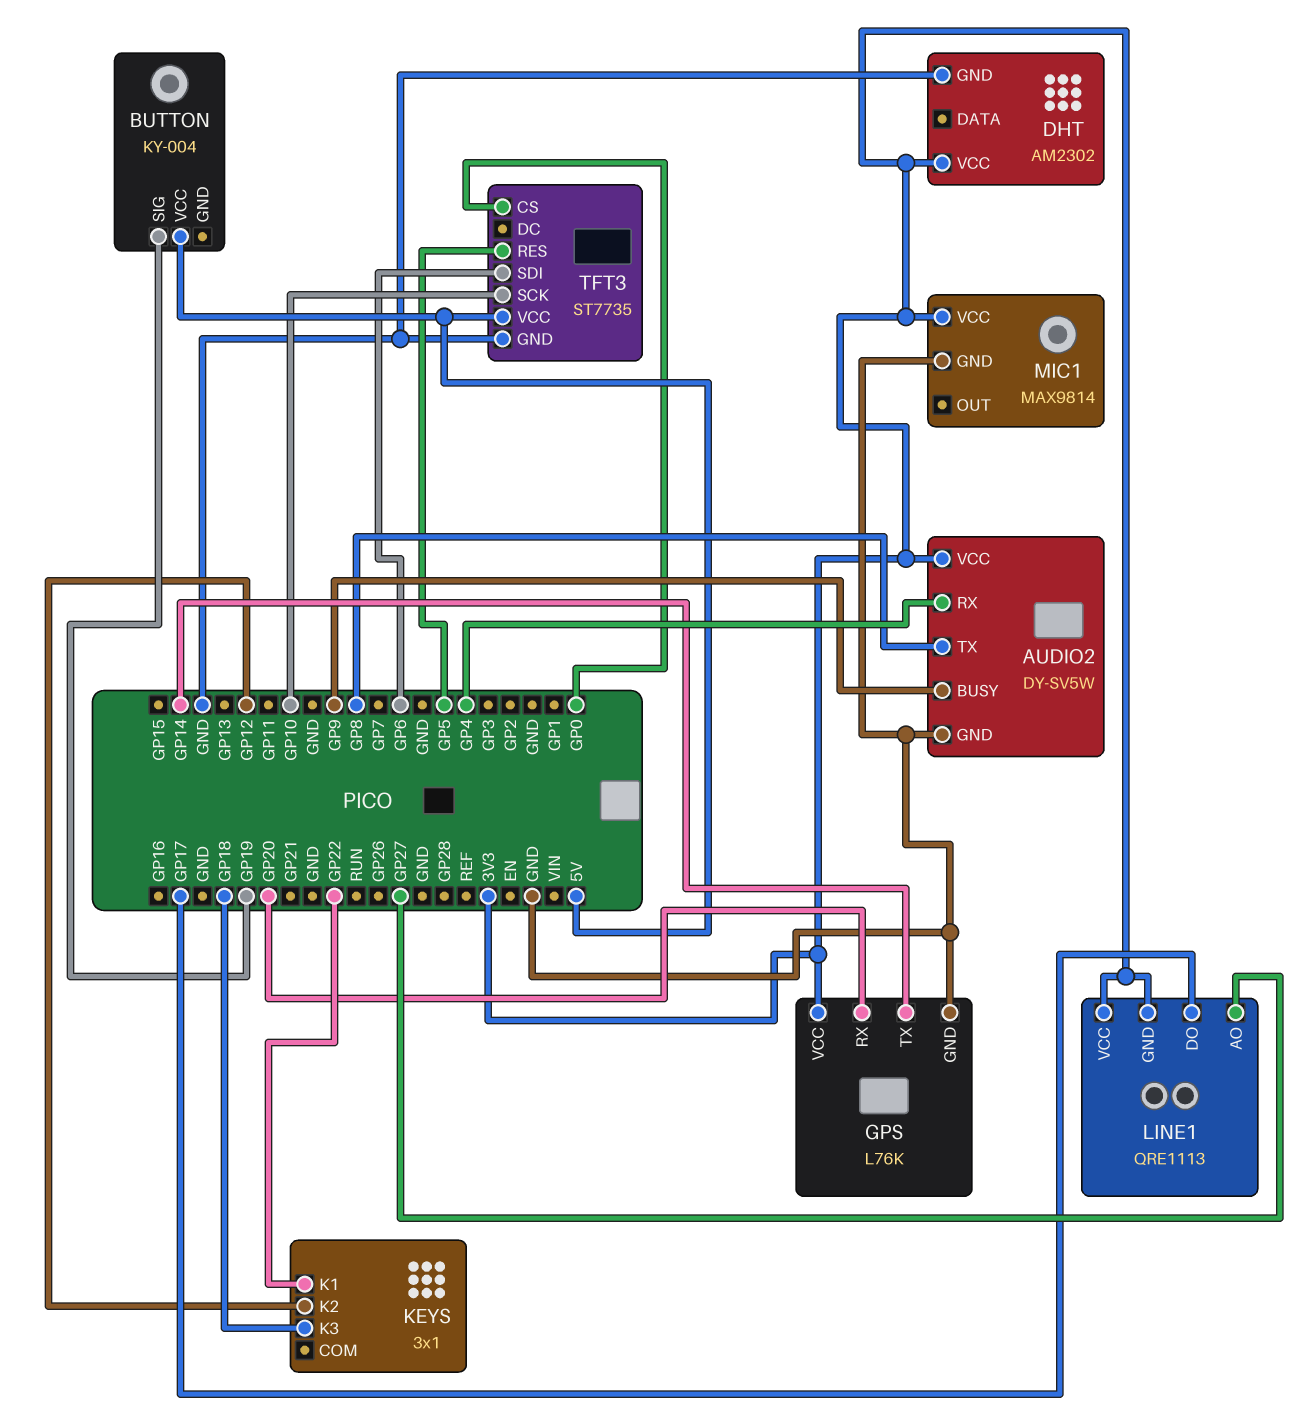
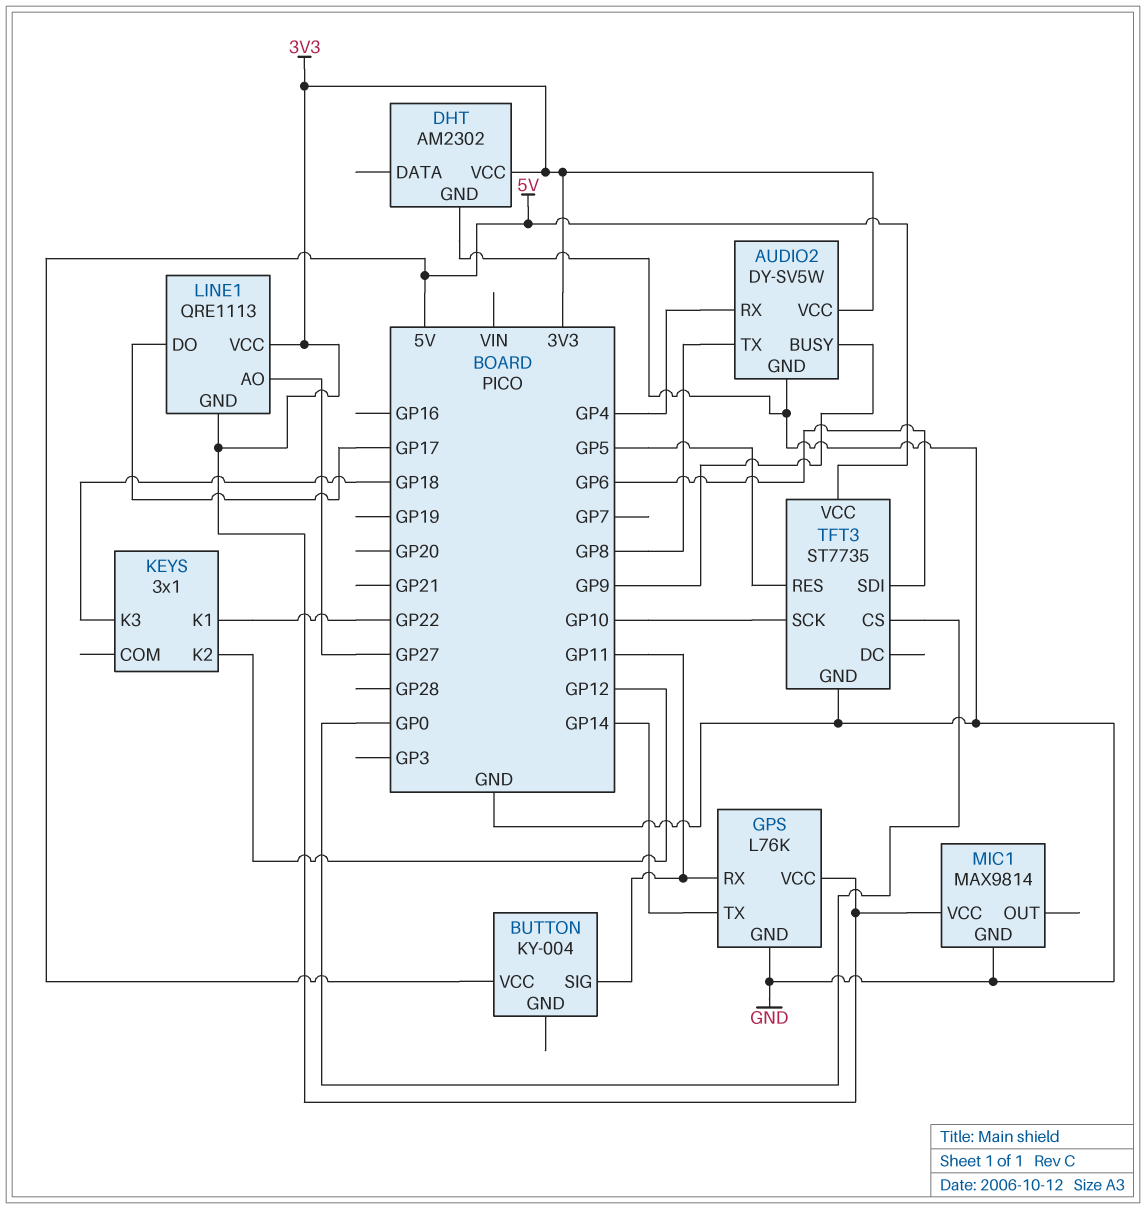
BUTTON pin SIG: GP19 -> GP11
GPS pin RX: GP20 -> GP11

